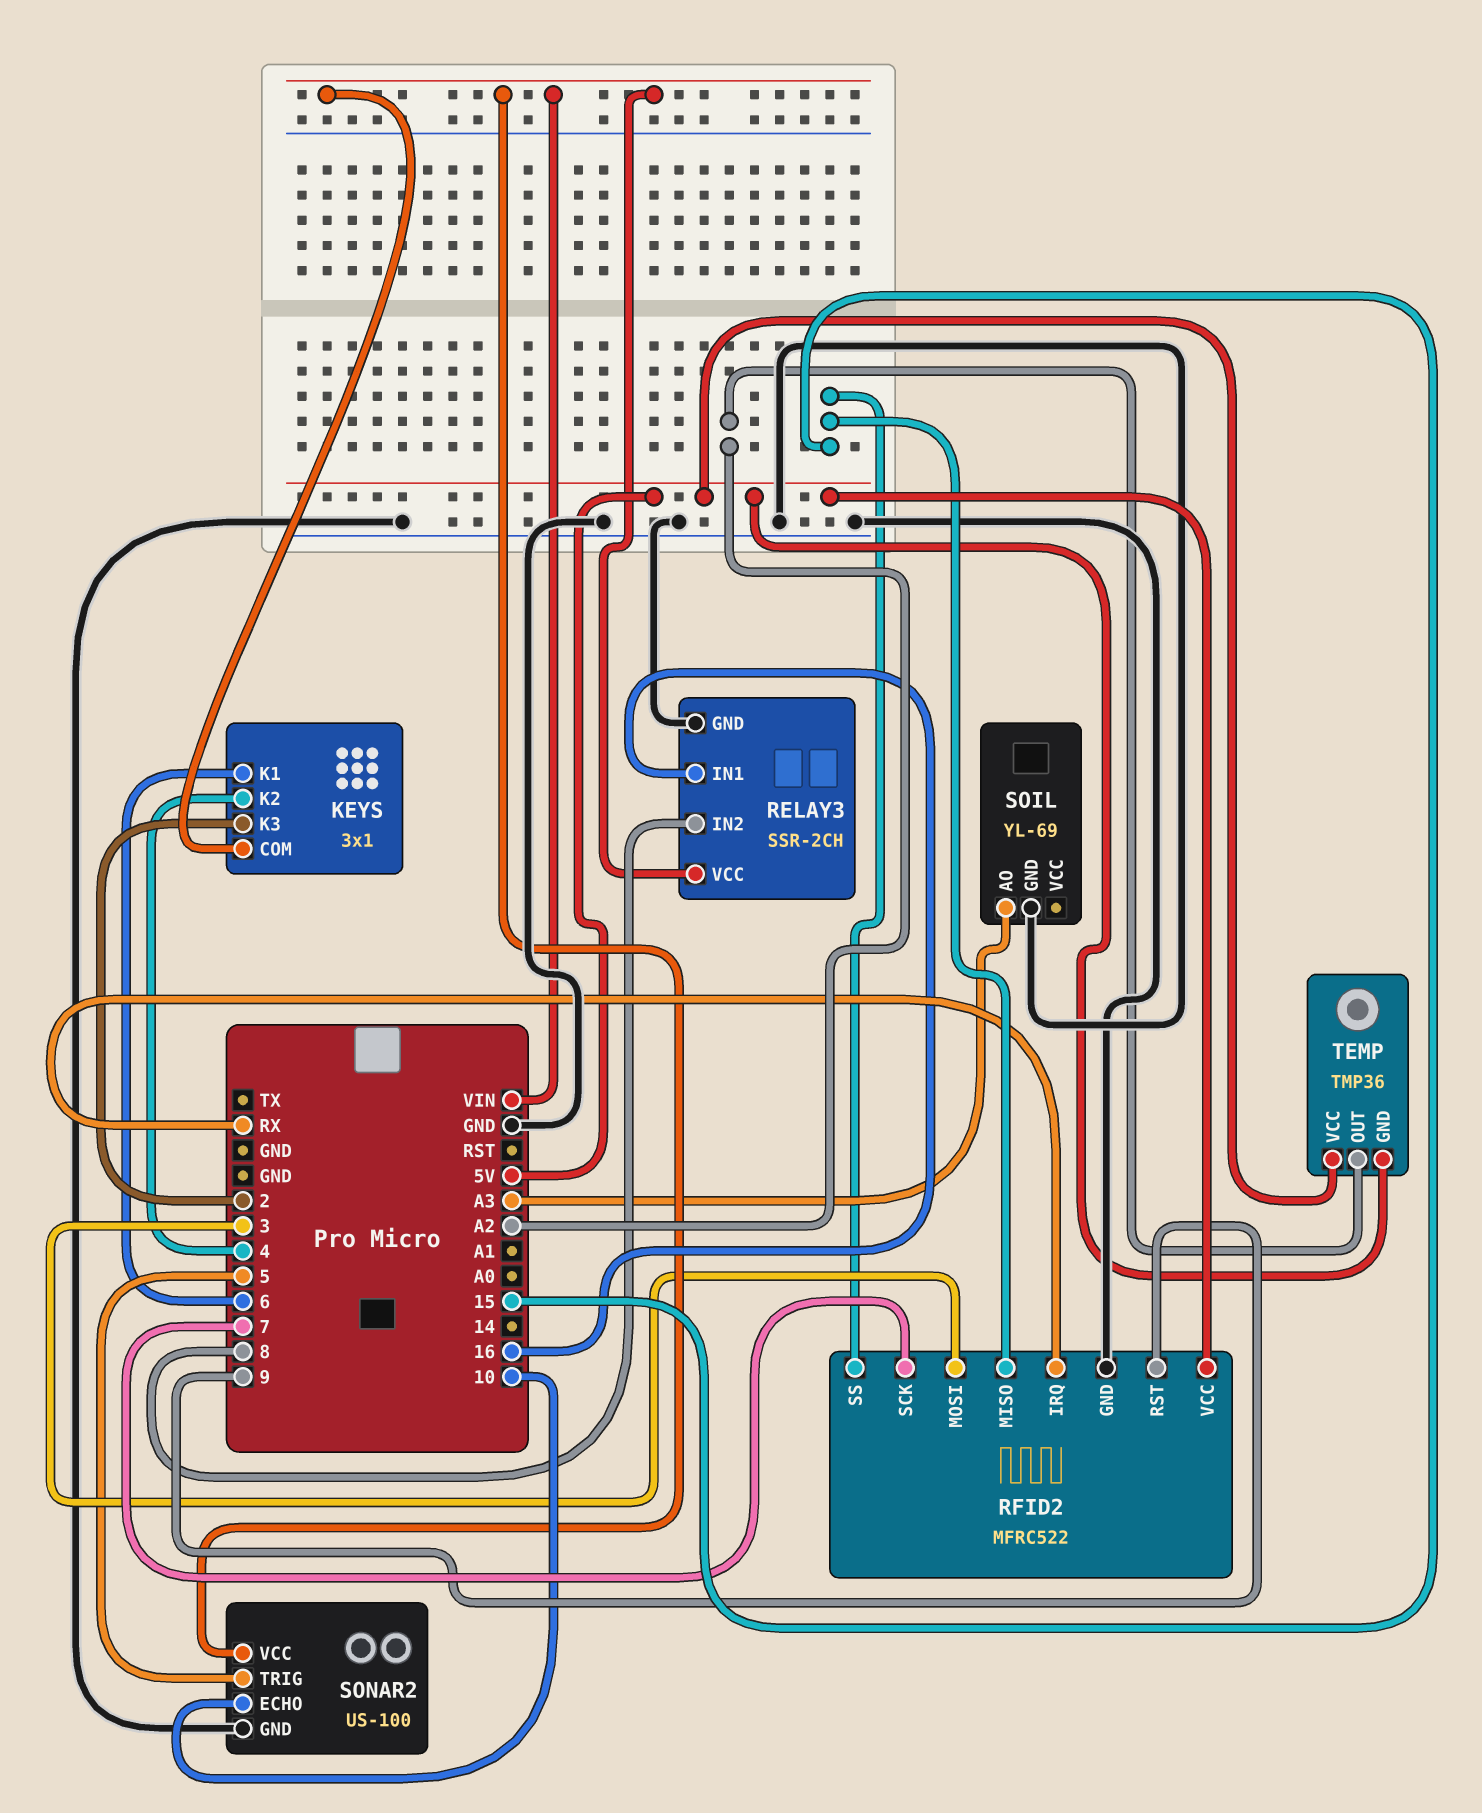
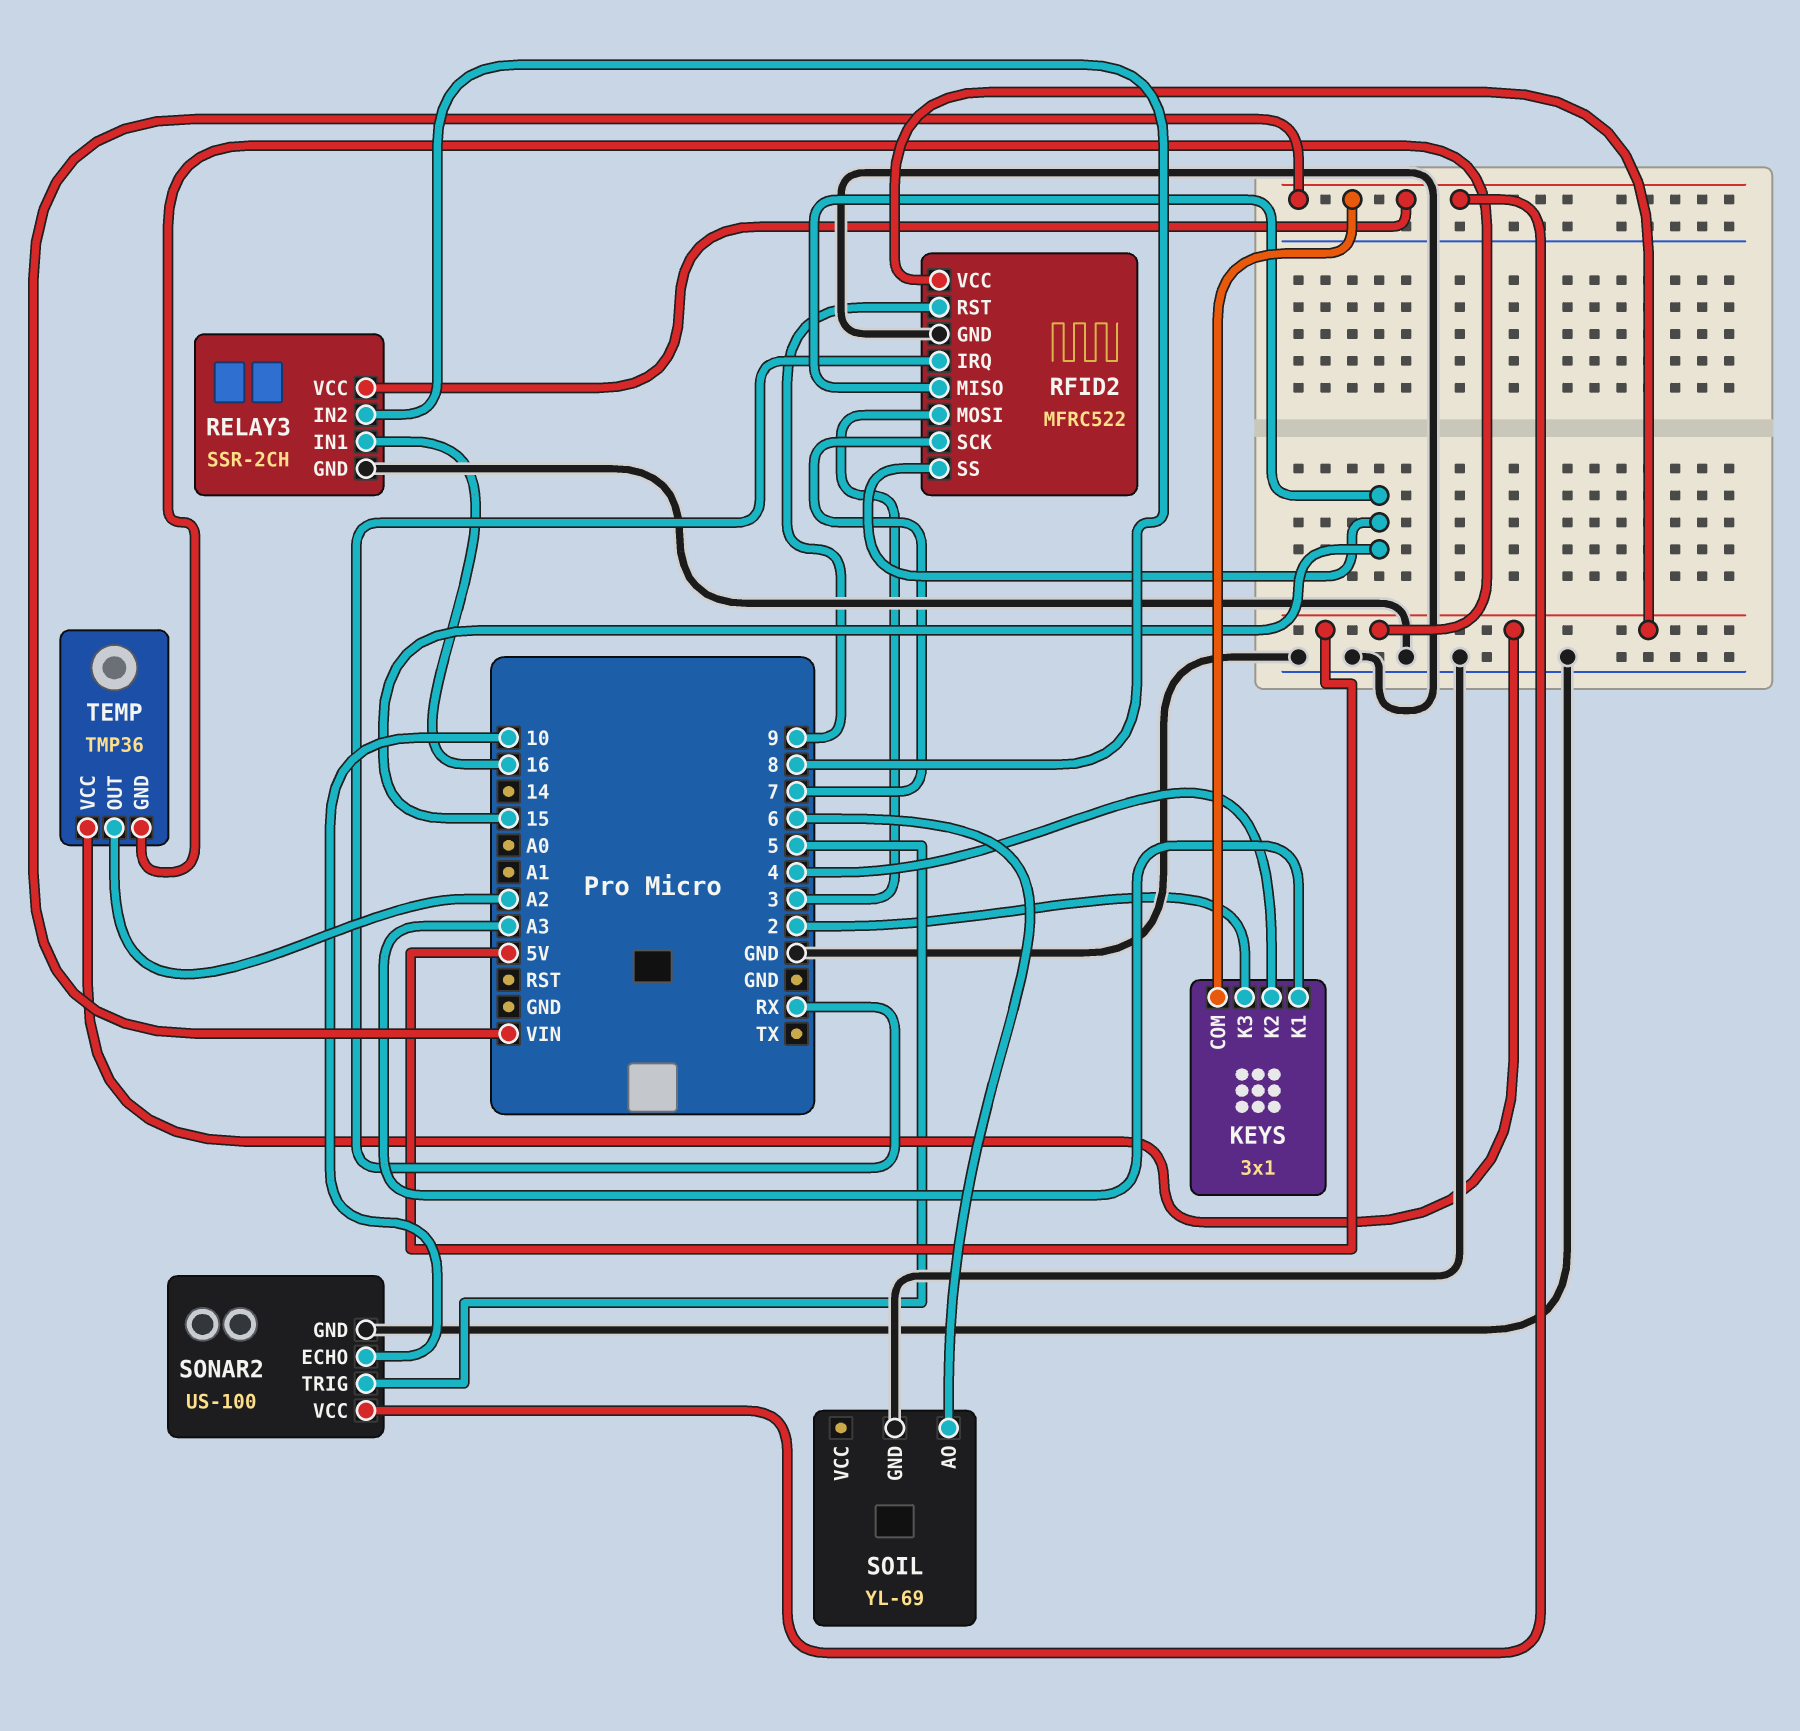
KEYS pin K1: 6 -> A3
SOIL pin AO: A3 -> 6

